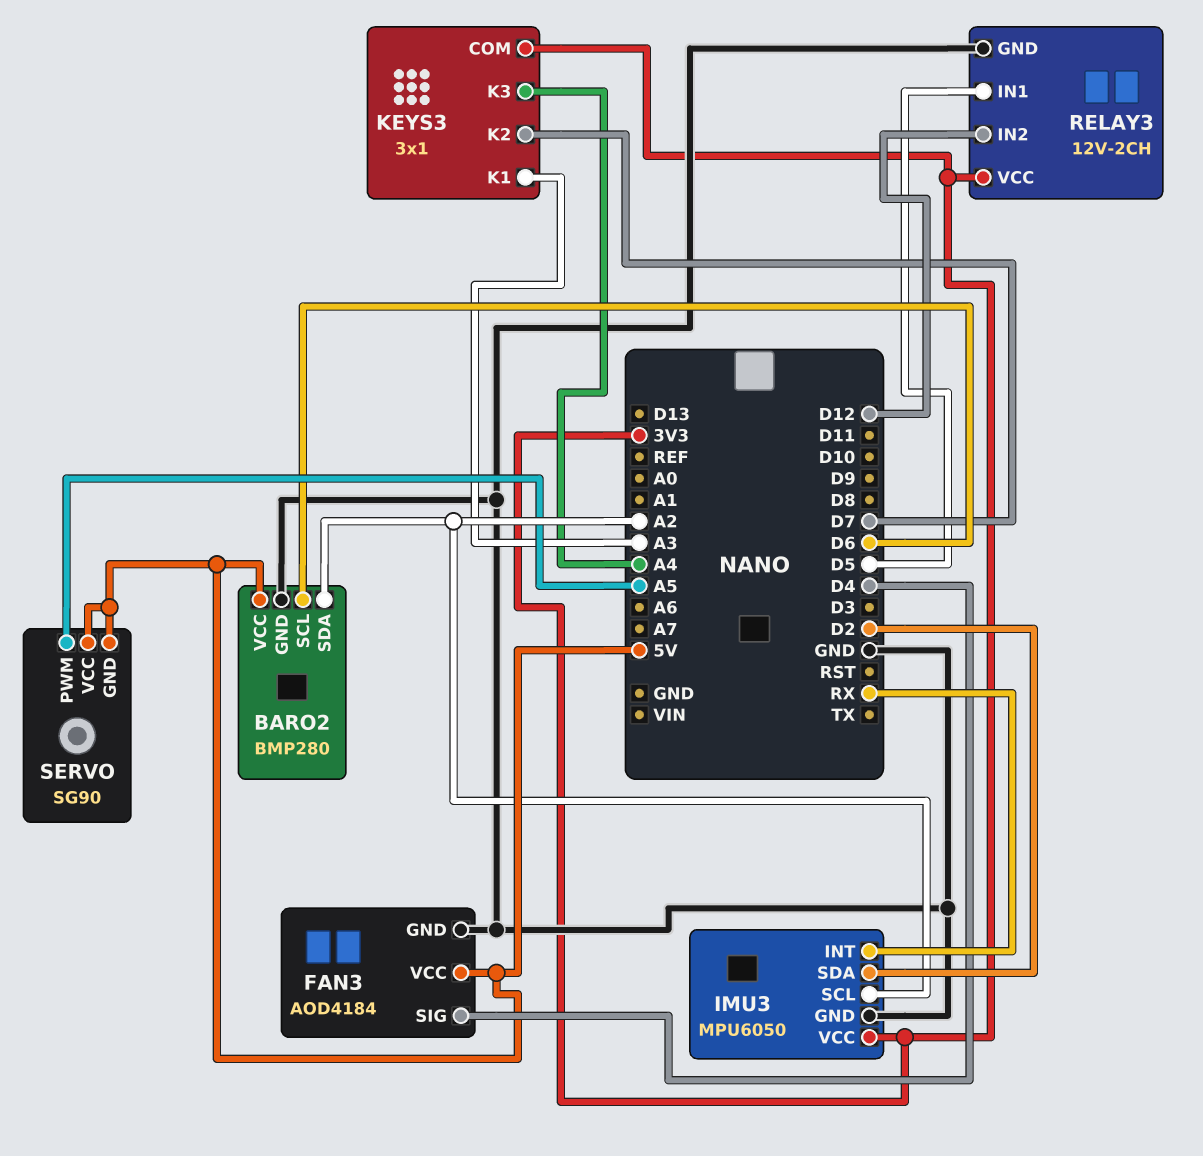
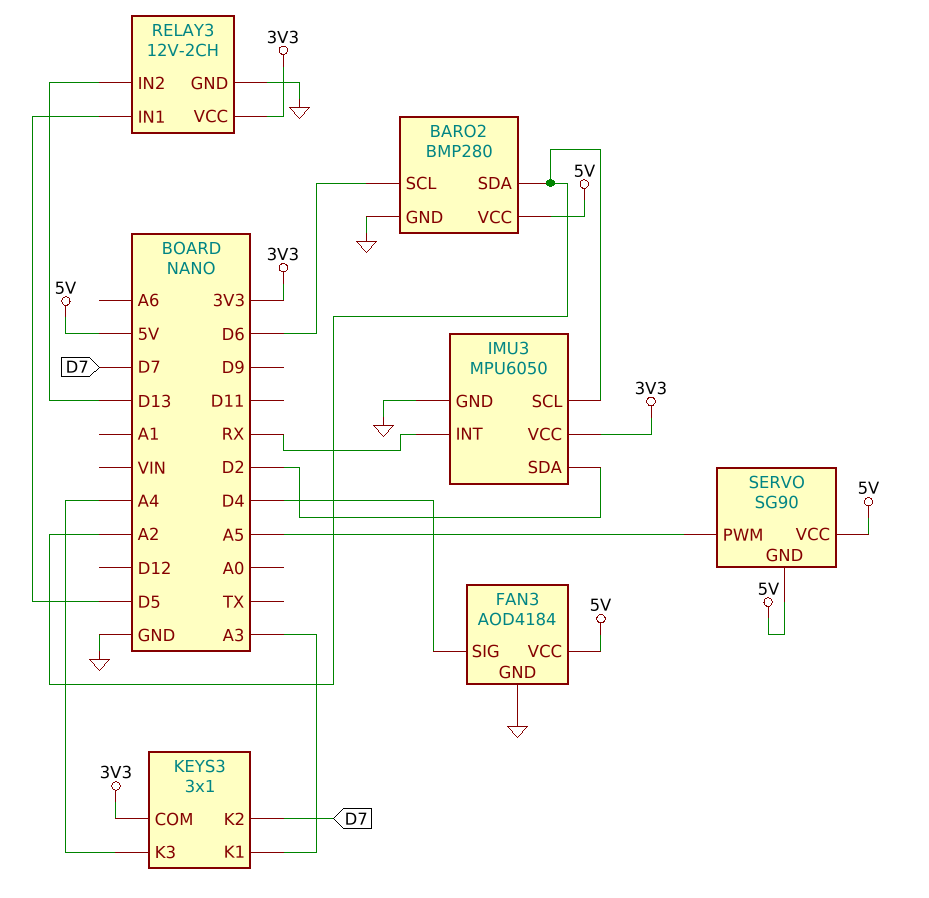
RELAY3 pin IN2: D12 -> D13

